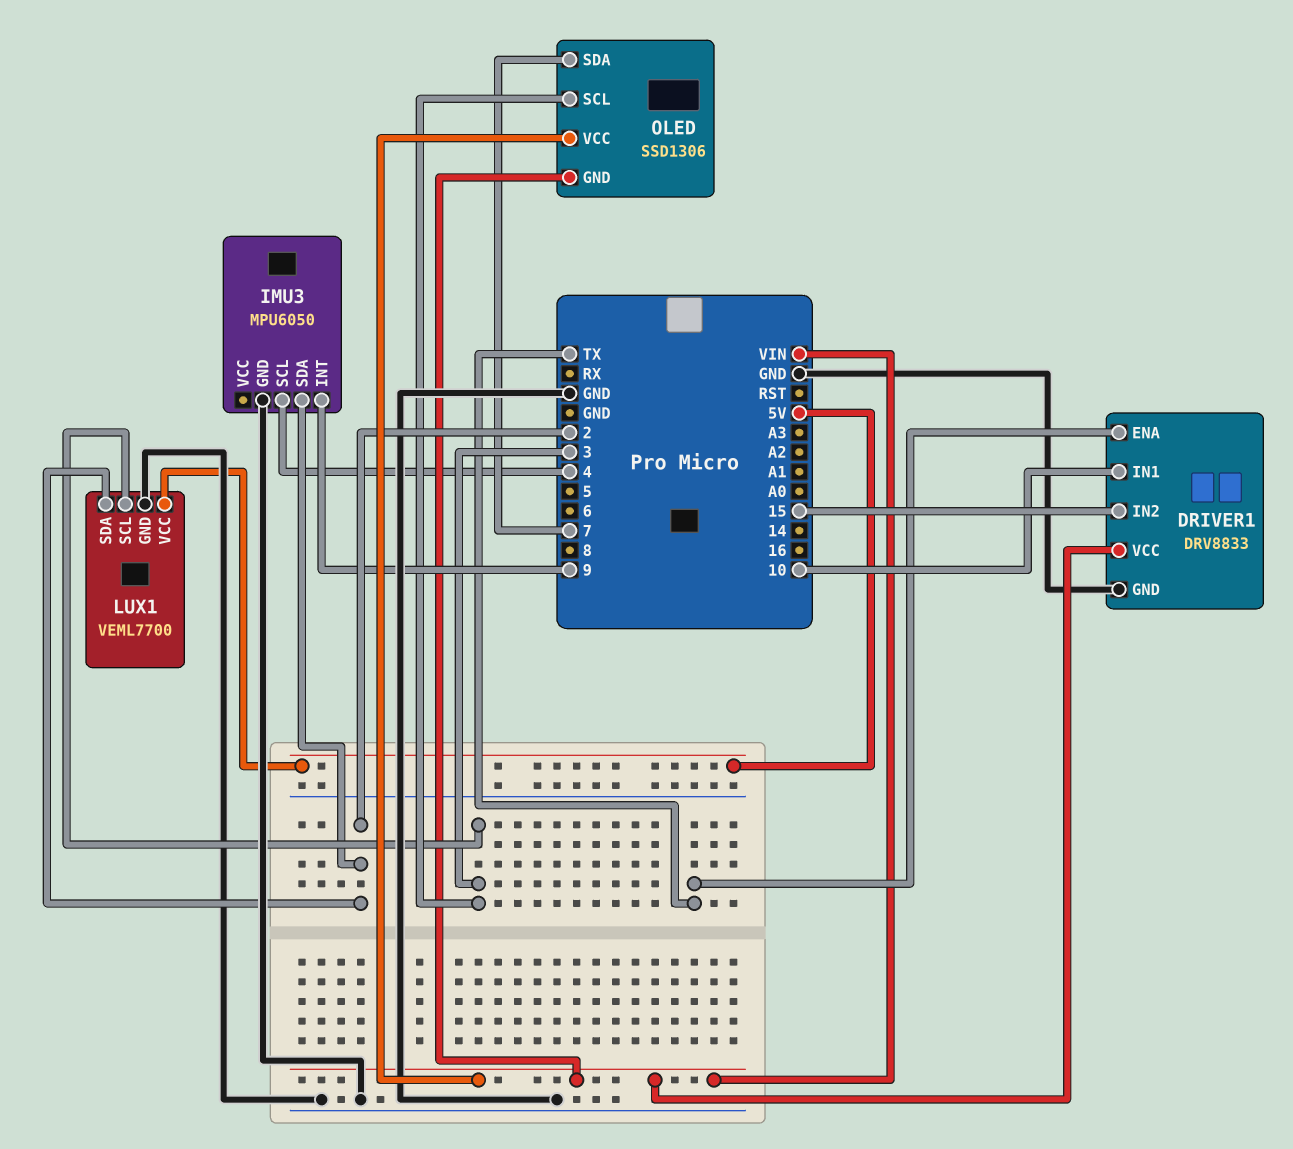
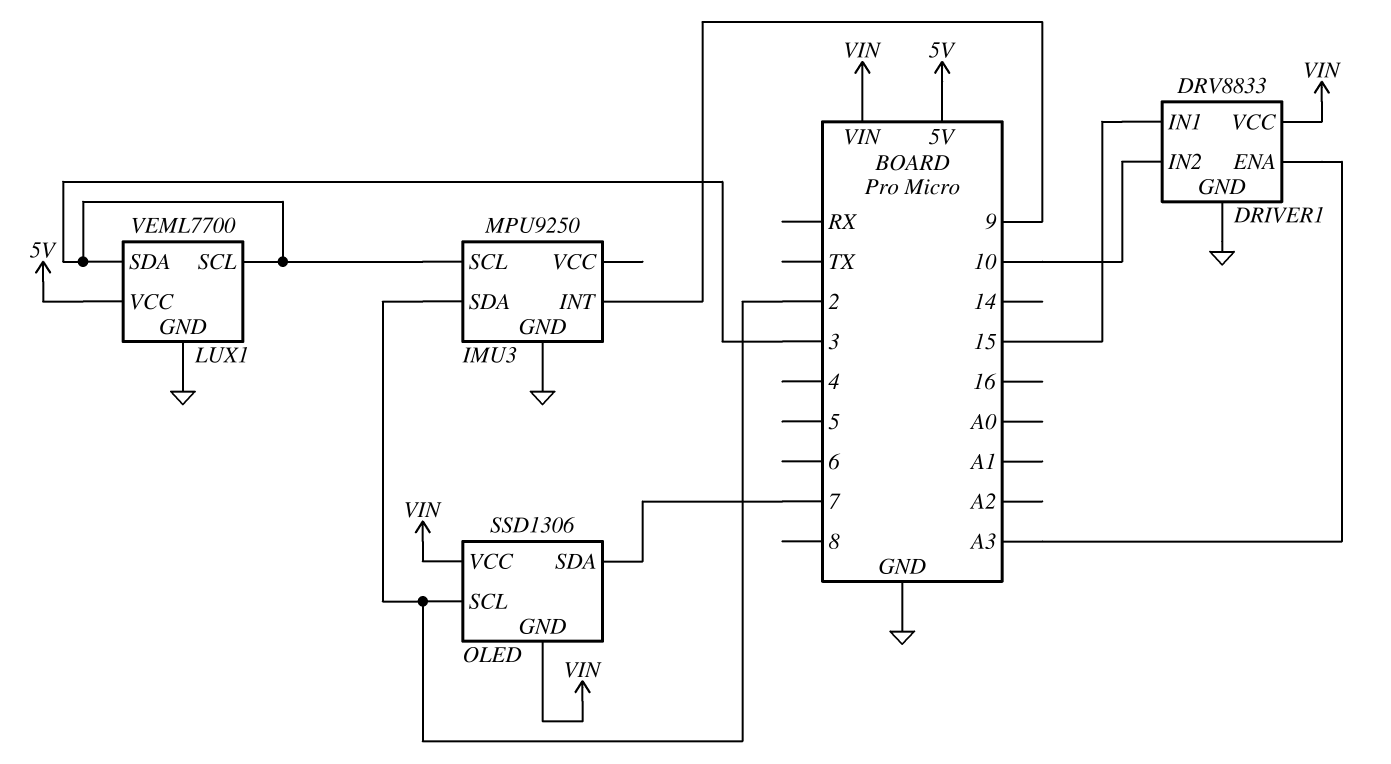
DRIVER1 pin ENA: TX -> A3
DRIVER1 pin IN1: 10 -> 15
DRIVER1 pin IN2: 15 -> 10
IMU3: MPU6050 -> MPU9250
IMU3 pin SCL: 4 -> 3
LUX1 pin SDA: 2 -> 3
OLED pin SCL: 3 -> 2

